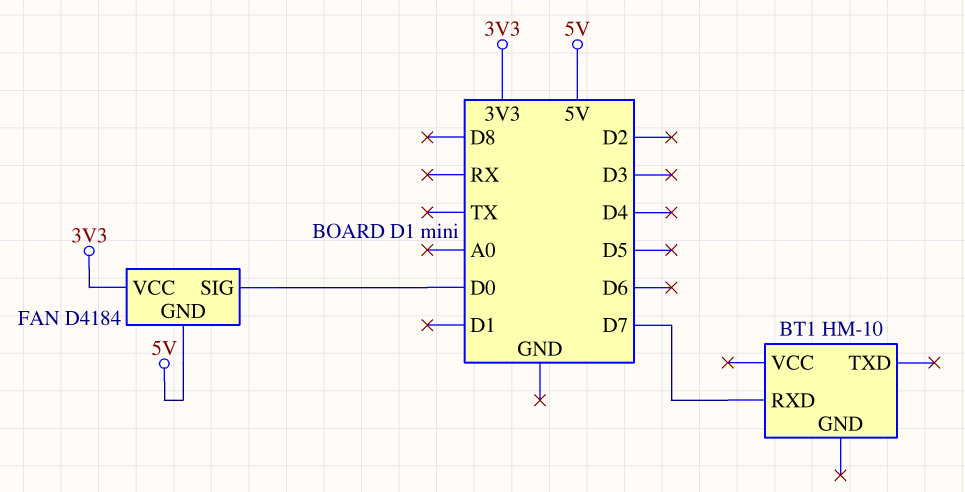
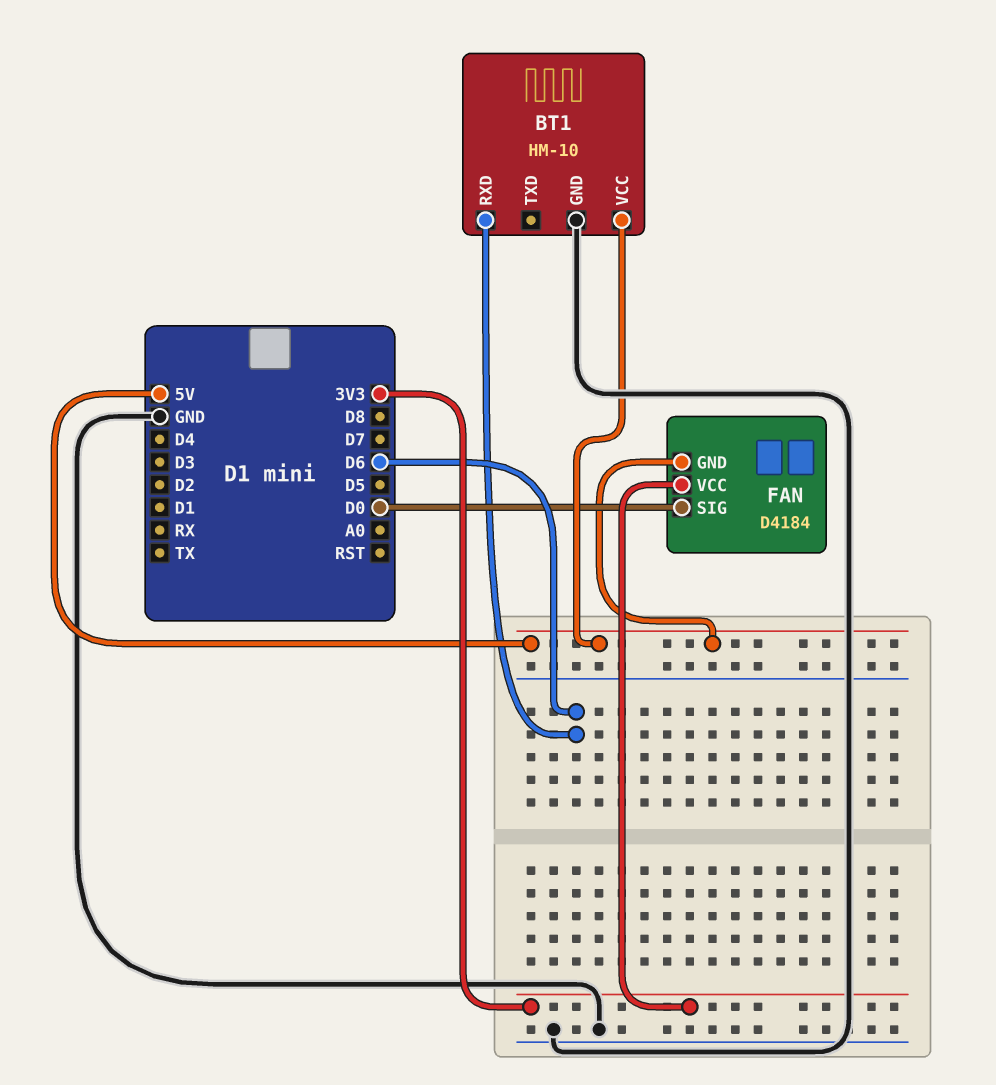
BT1 pin GND: none -> GND
BT1 pin RXD: D7 -> D6
BT1 pin VCC: none -> 5V

